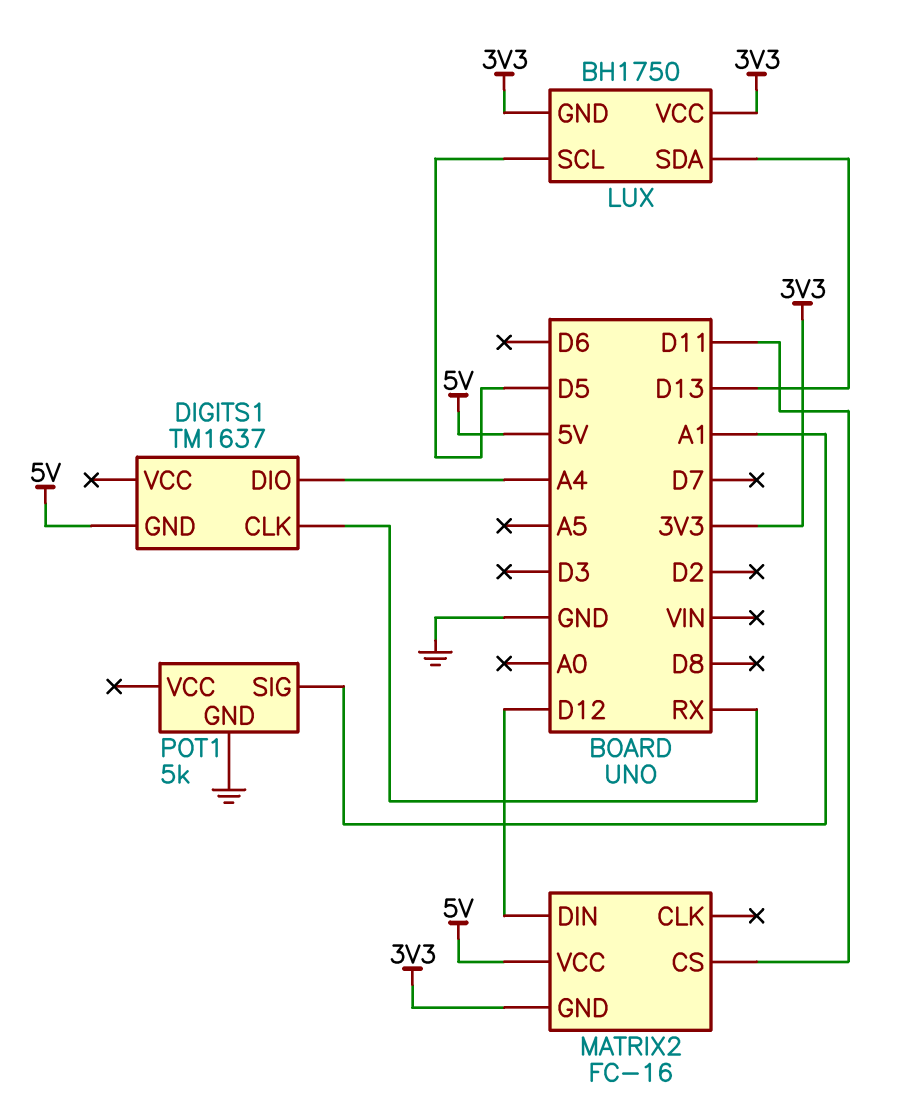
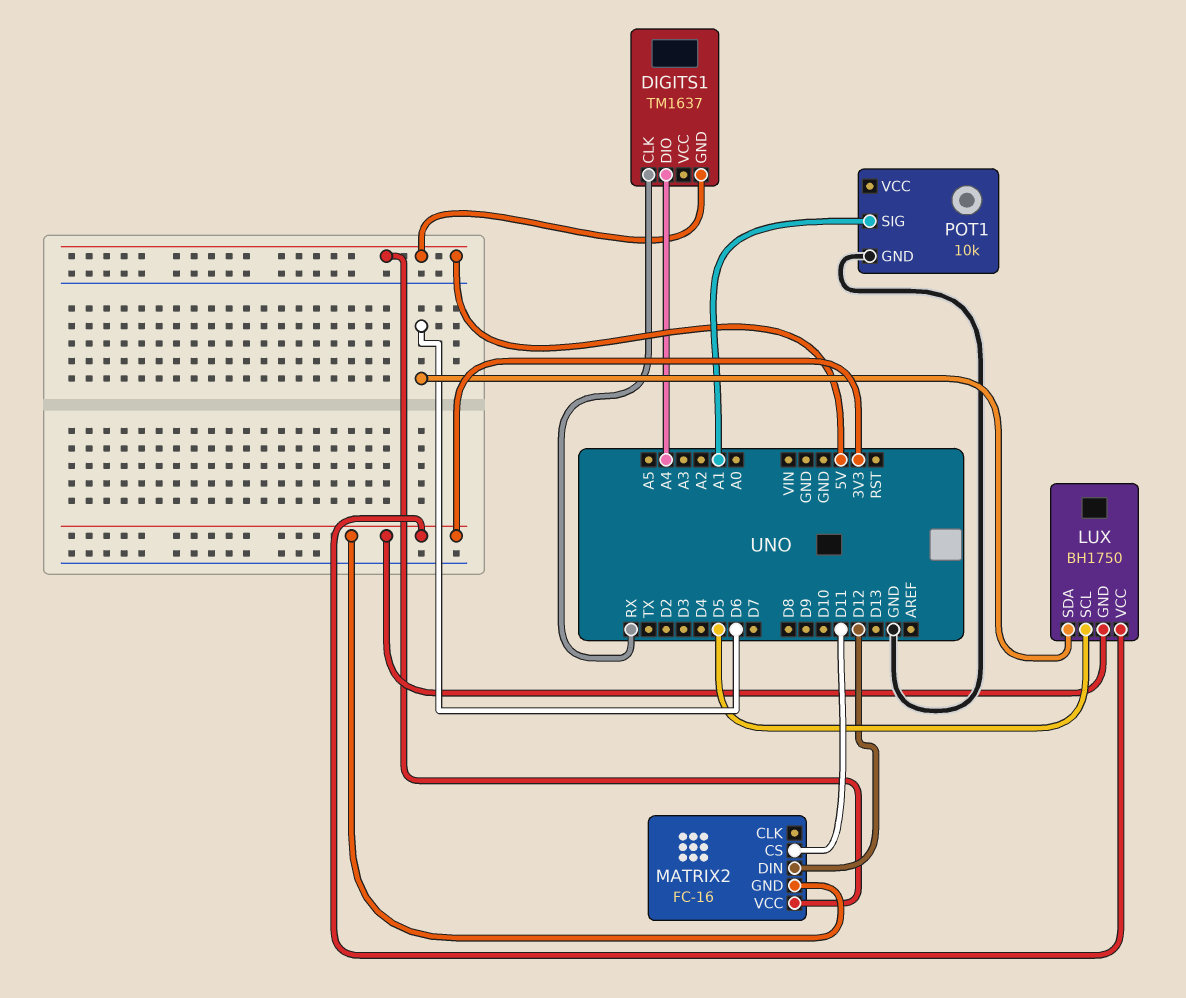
LUX pin SDA: D13 -> D6
POT1: 5k -> 10k

